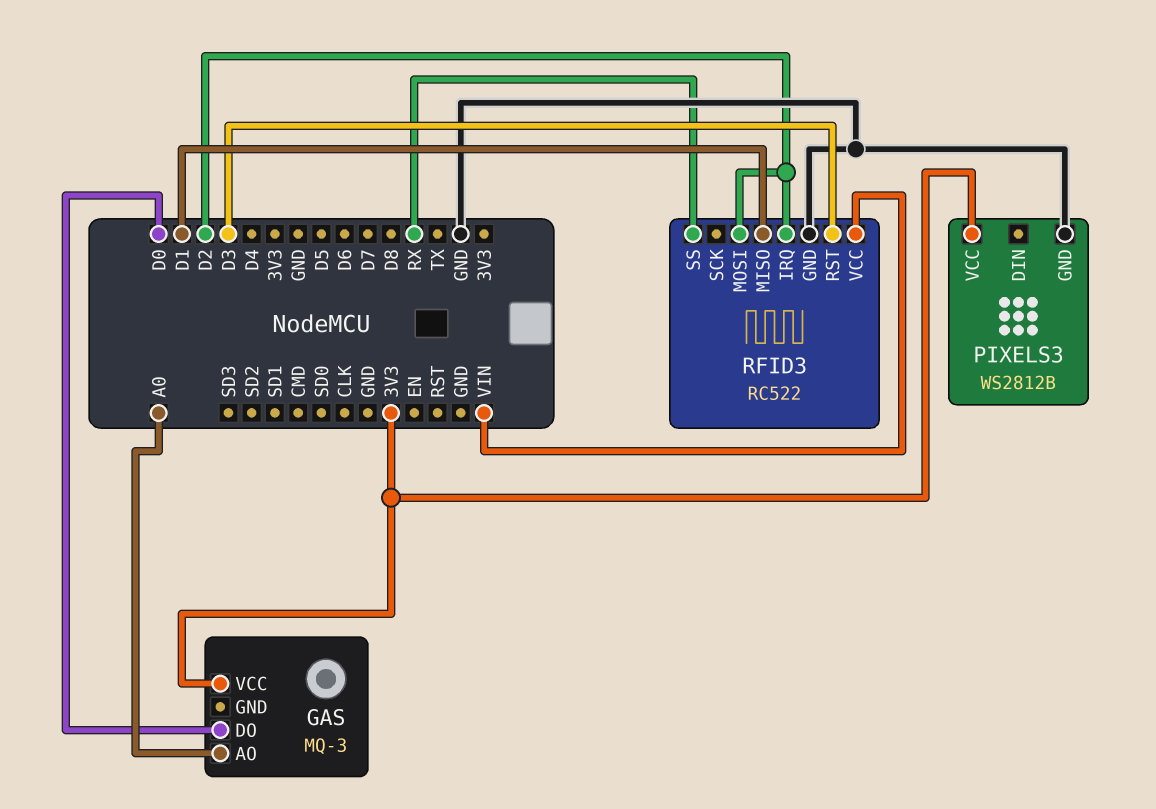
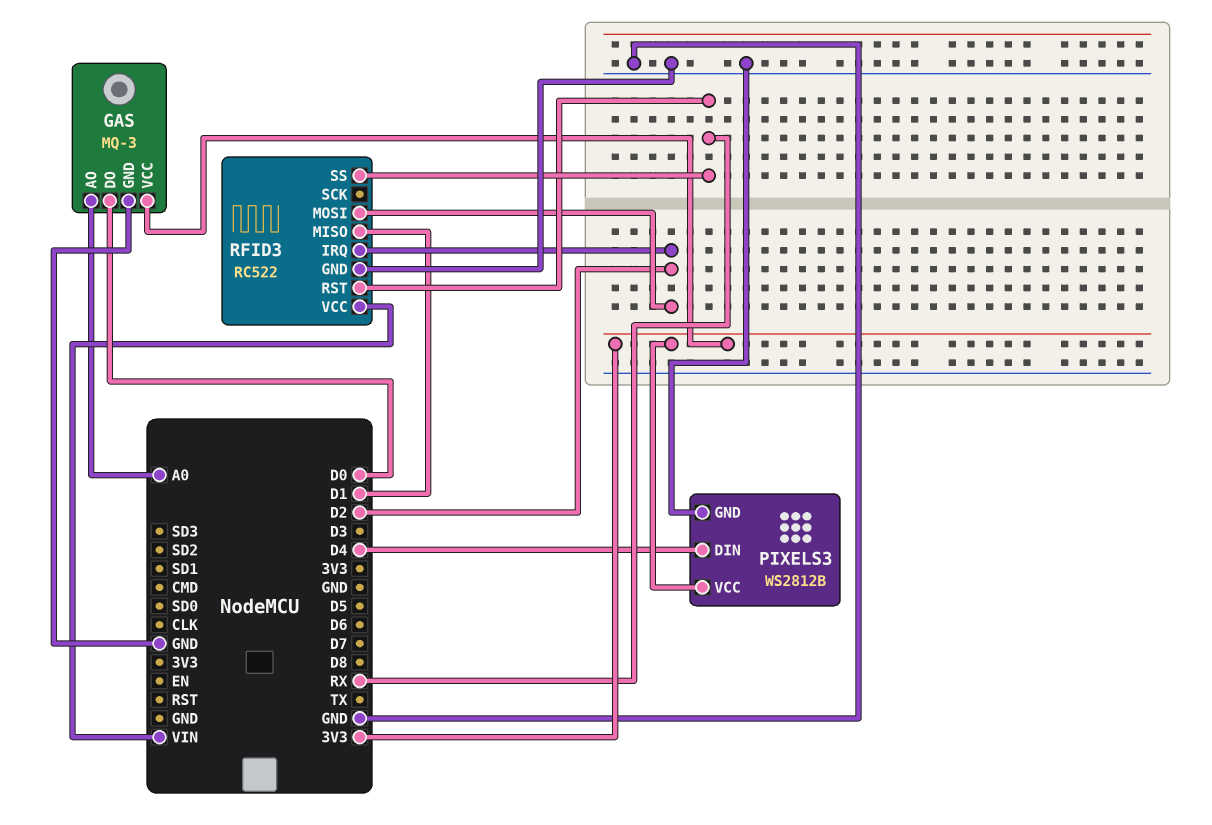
GAS pin GND: none -> GND
PIXELS3 pin DIN: none -> D4
RFID3 pin RST: D3 -> RX

